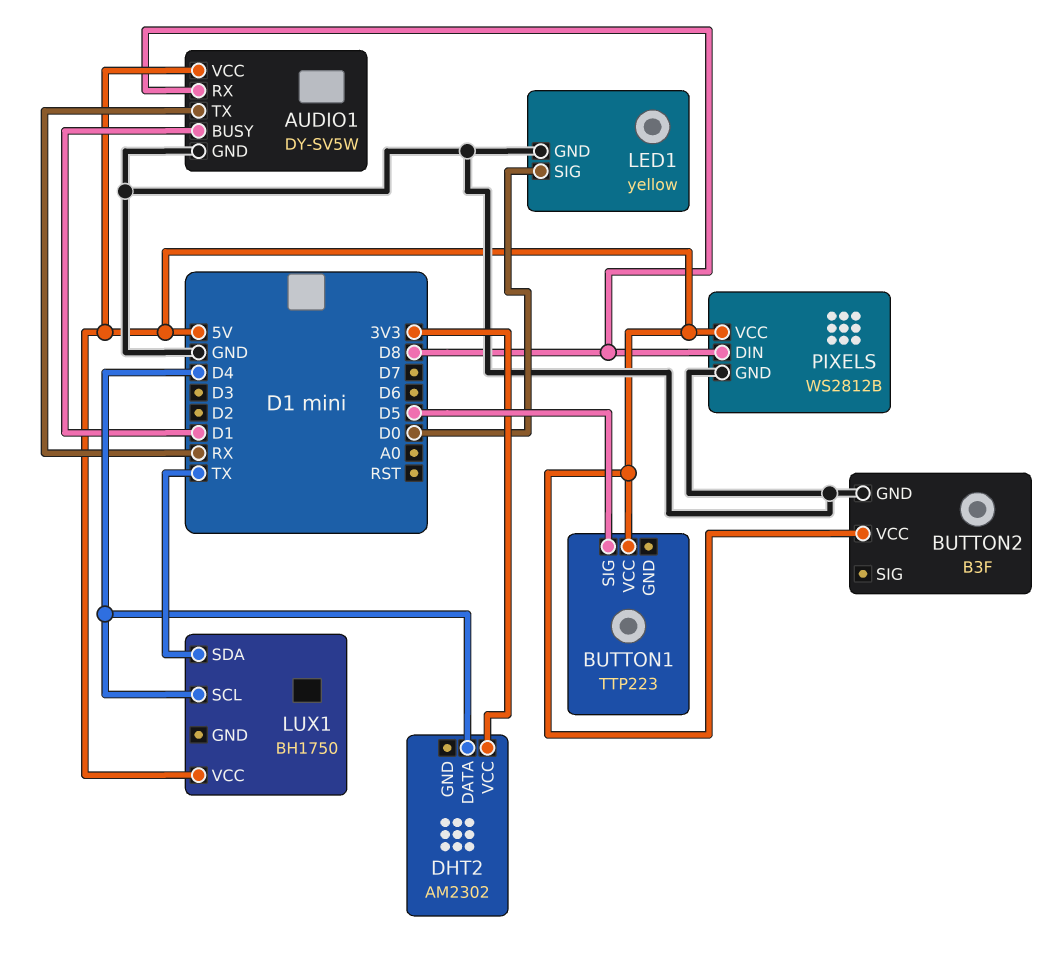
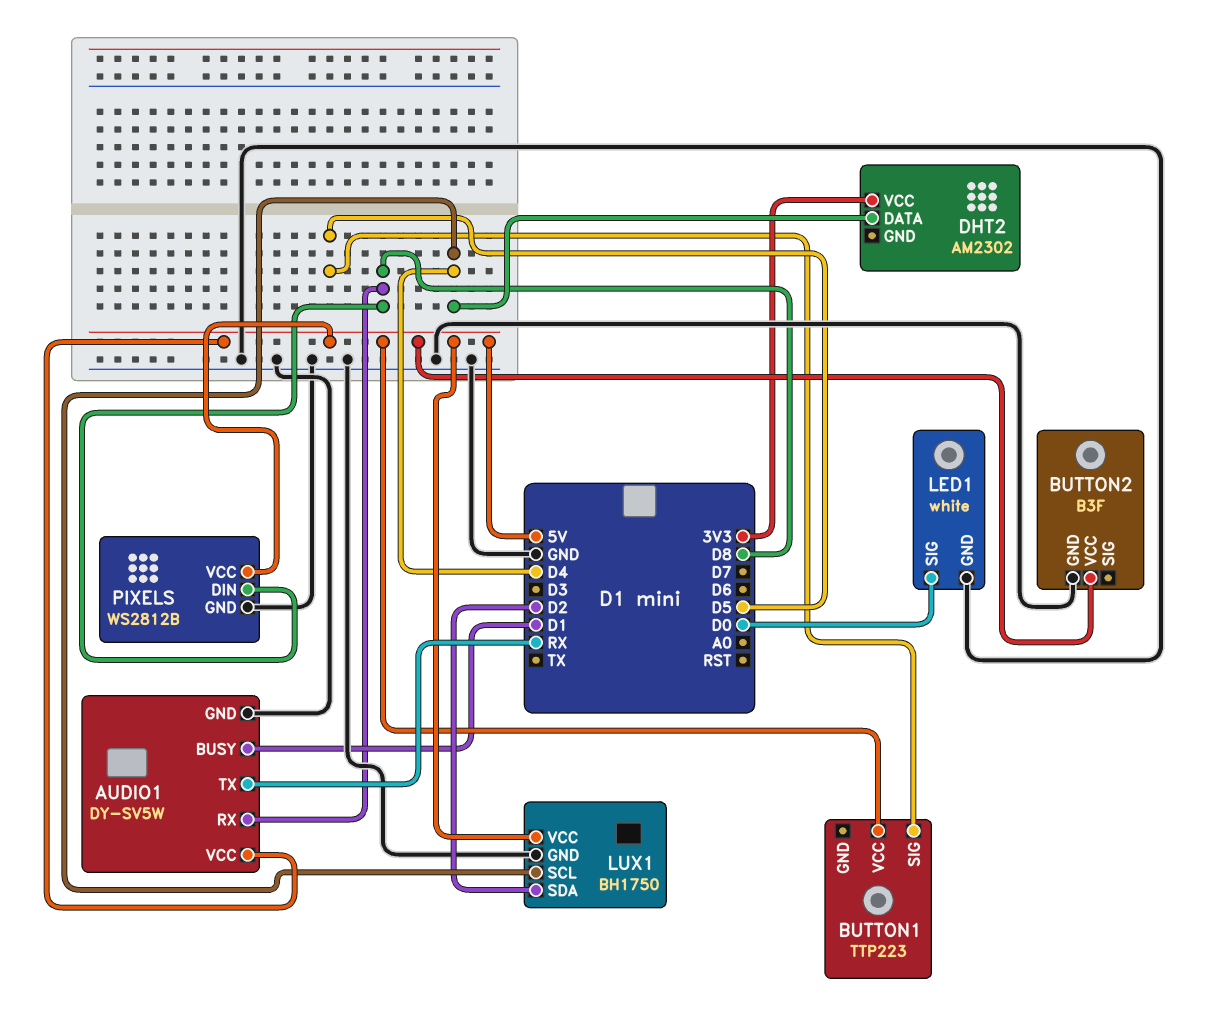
LED1: yellow -> white
LUX1 pin GND: none -> GND
LUX1 pin SDA: TX -> D2

